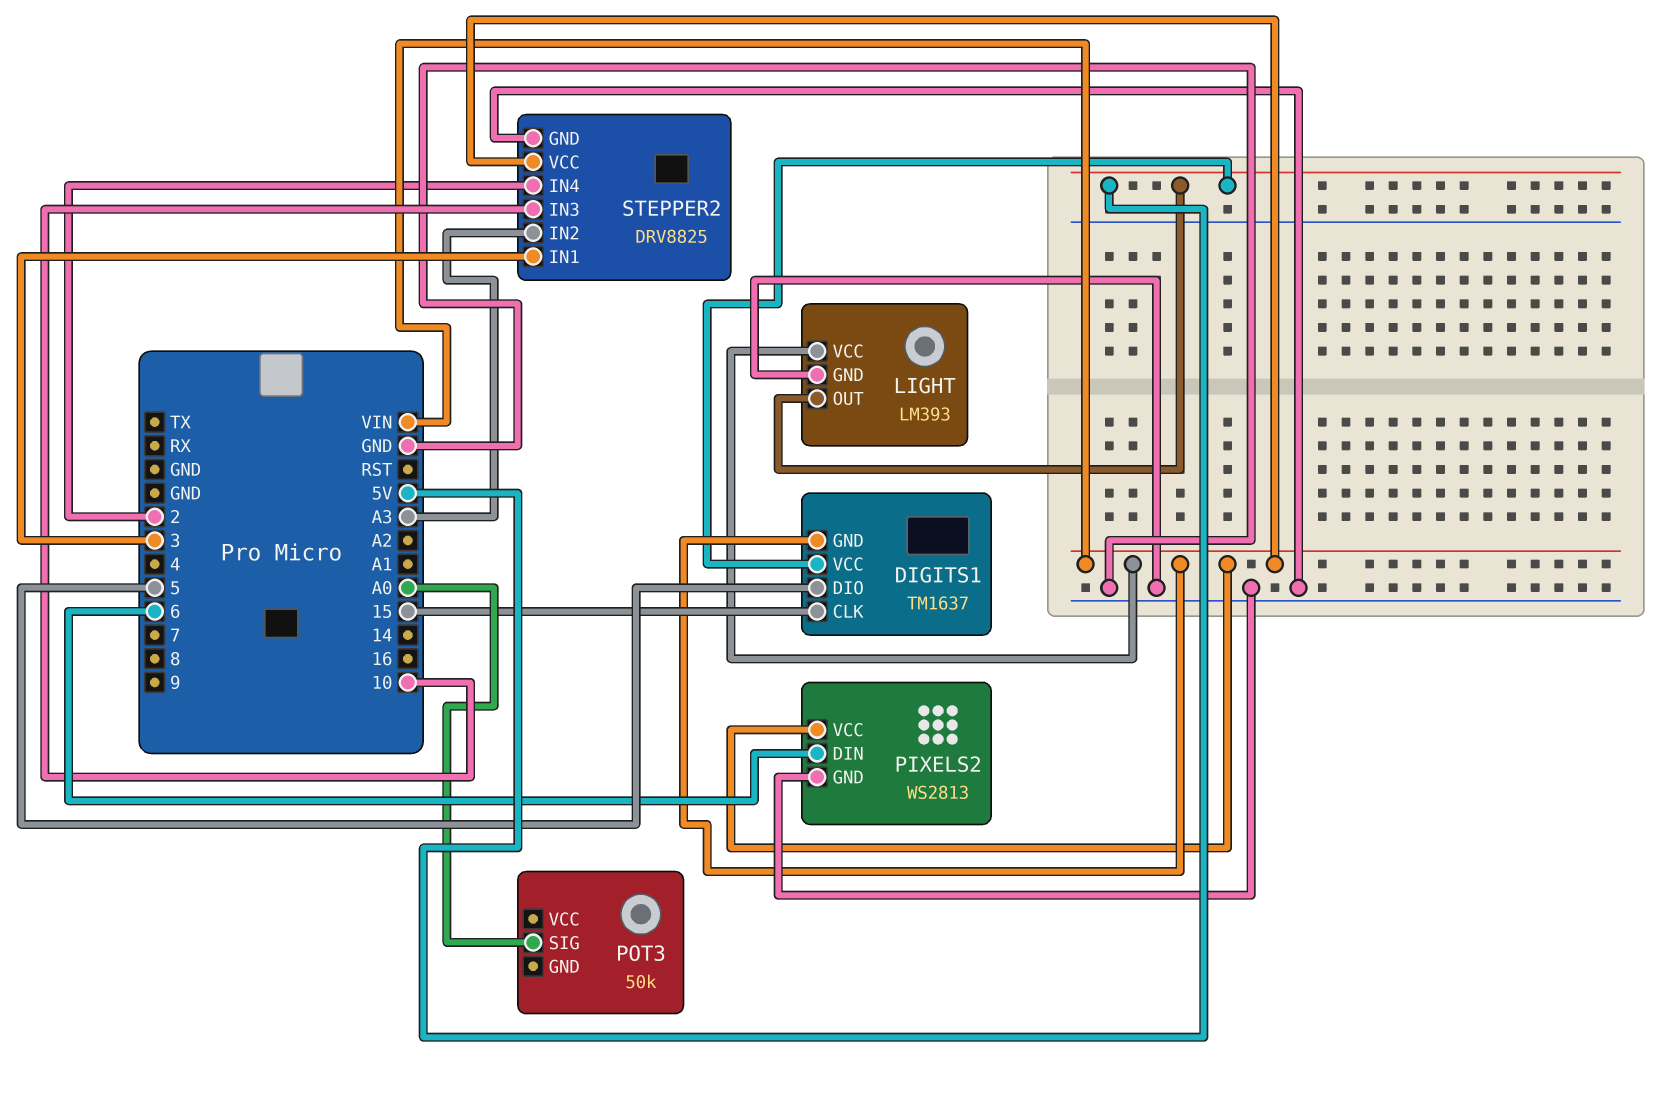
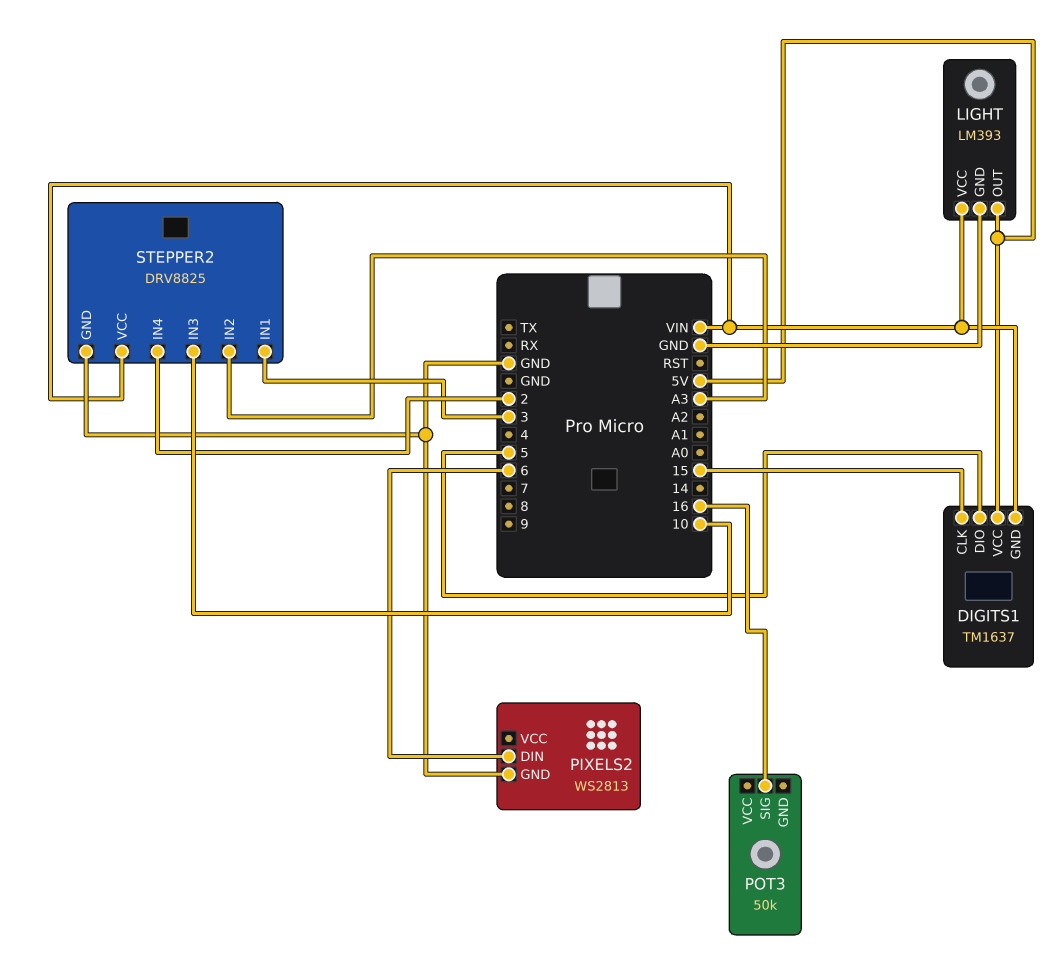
PIXELS2 pin VCC: VIN -> none
POT3 pin SIG: A0 -> 16

